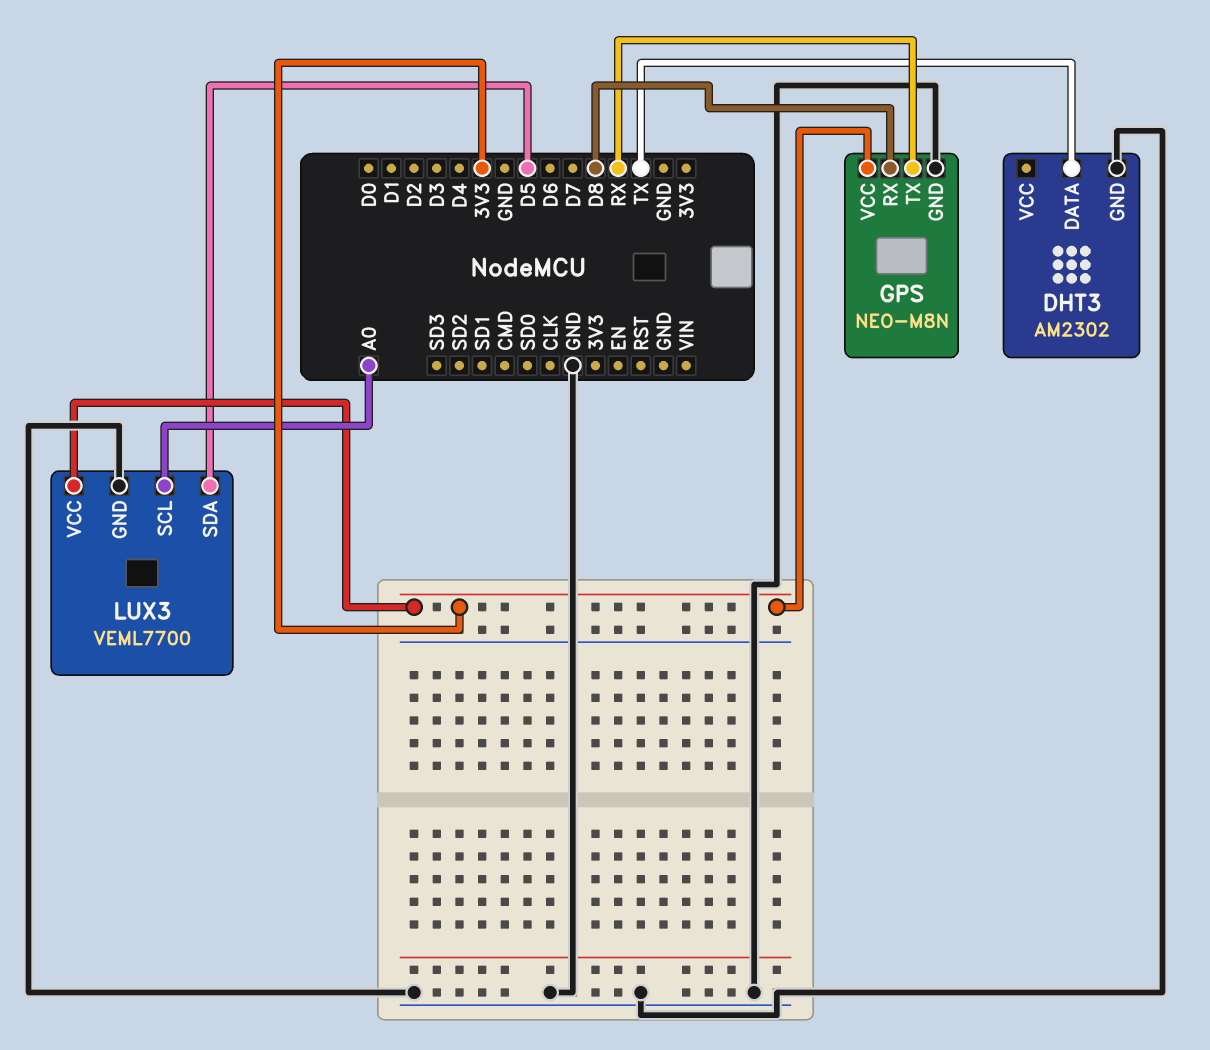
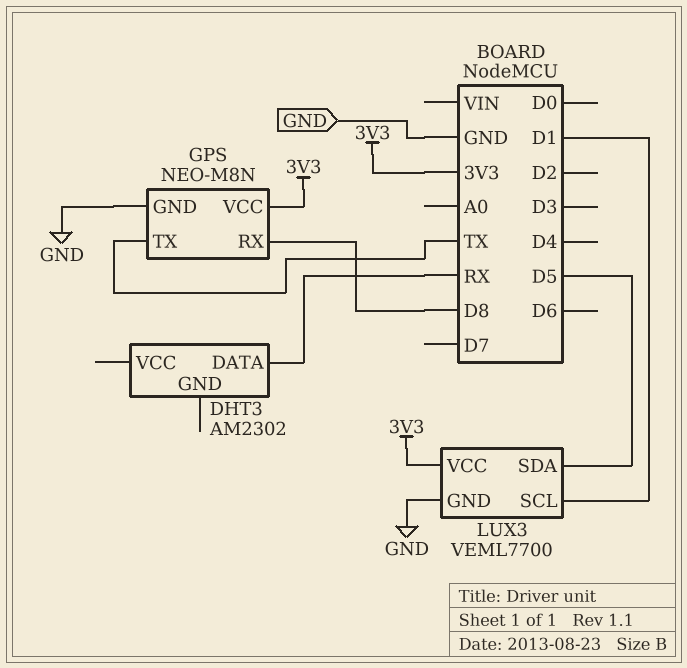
DHT3 pin DATA: TX -> RX
DHT3 pin GND: GND -> none
GPS pin TX: RX -> TX
LUX3 pin SCL: A0 -> D1

